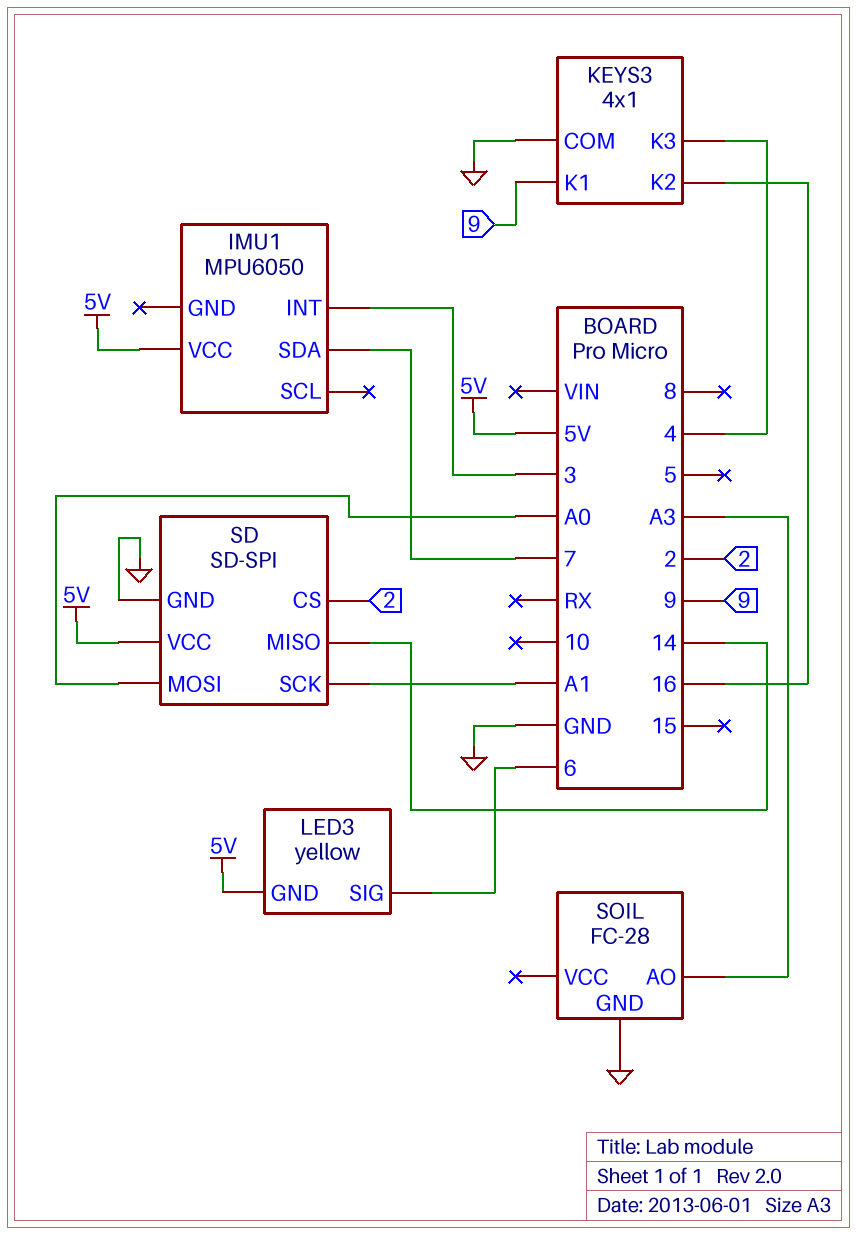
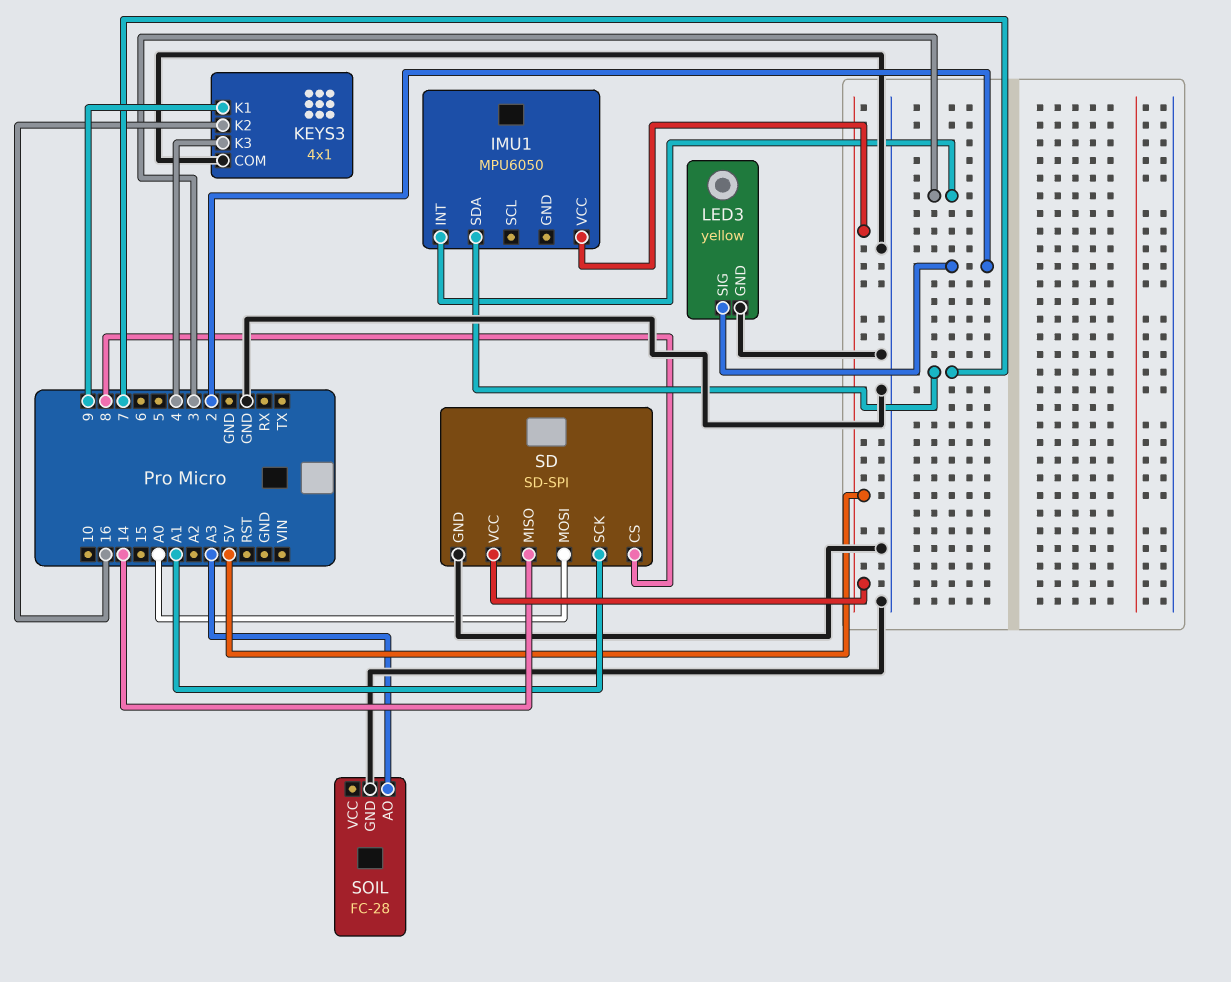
LED3 pin GND: 5V -> GND
LED3 pin SIG: 6 -> 2
SD pin CS: 2 -> 8

